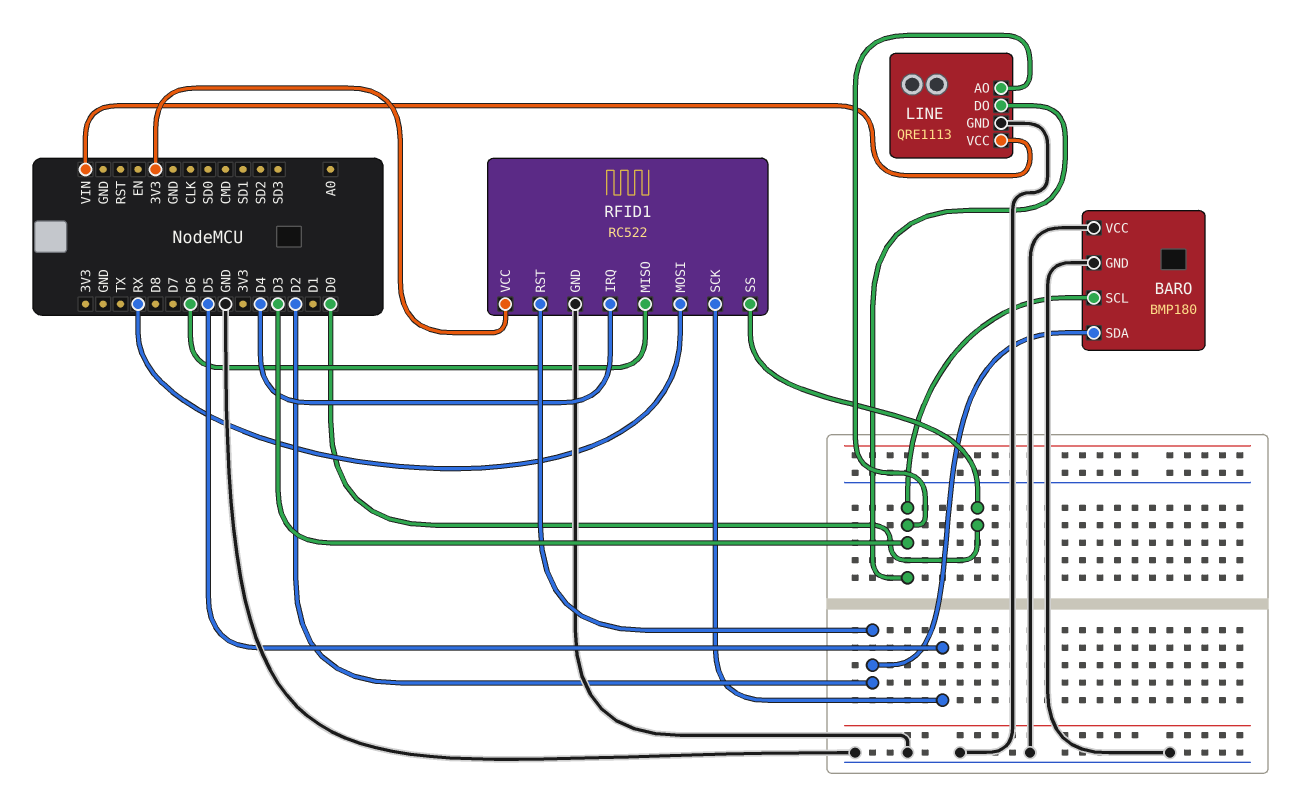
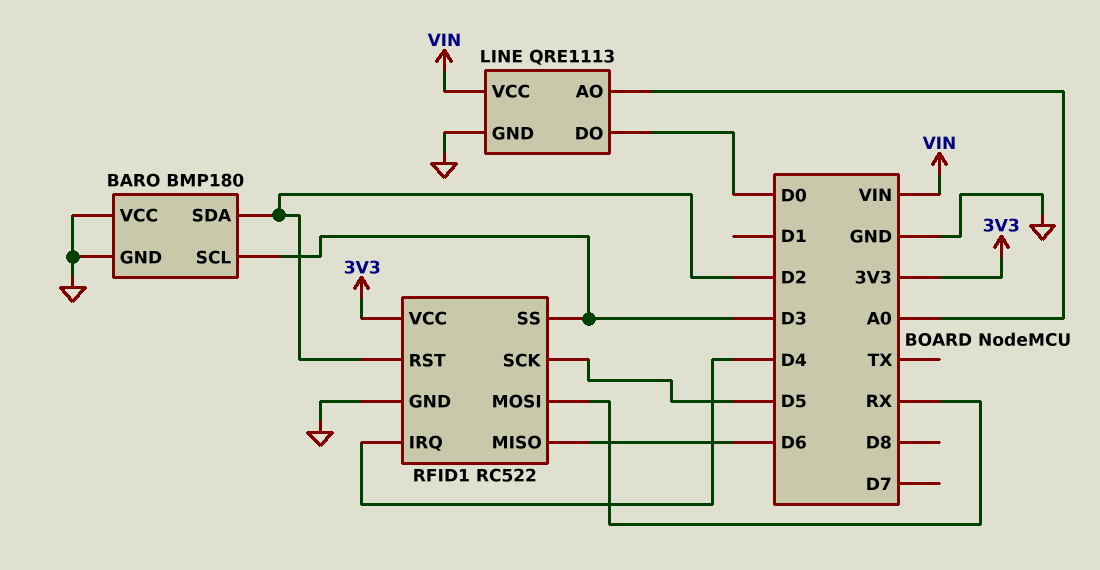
LINE pin AO: D3 -> A0
LINE pin DO: D3 -> D0
RFID1 pin SS: D0 -> D3

